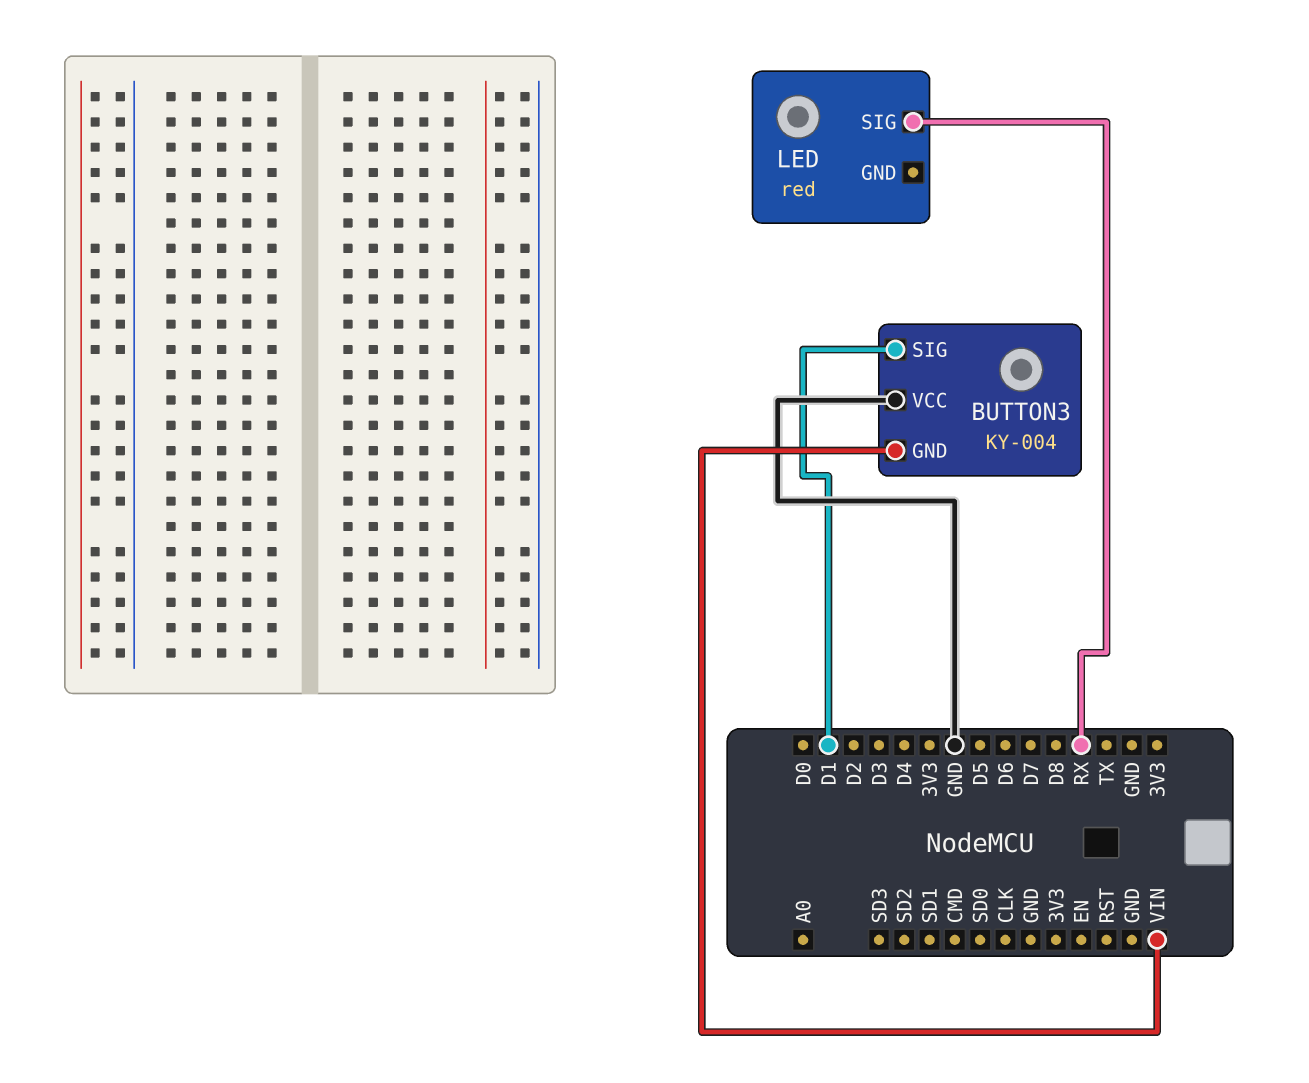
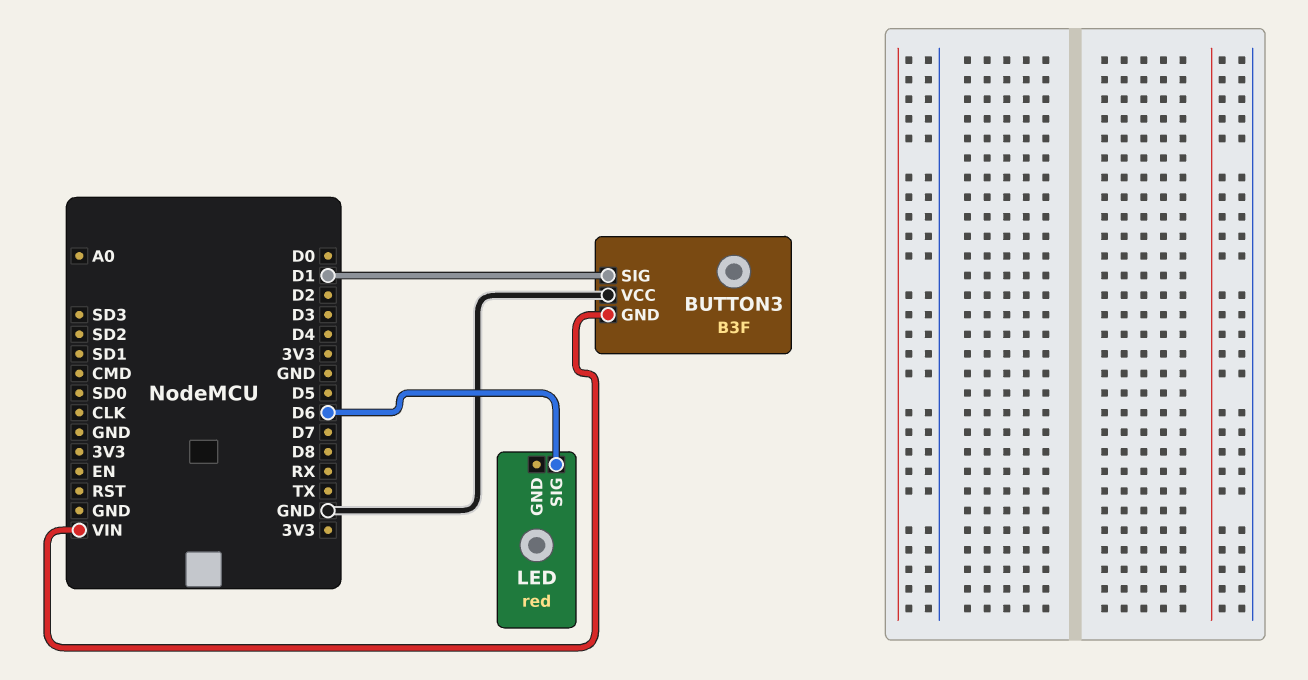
BUTTON3: KY-004 -> B3F
LED pin SIG: RX -> D6

